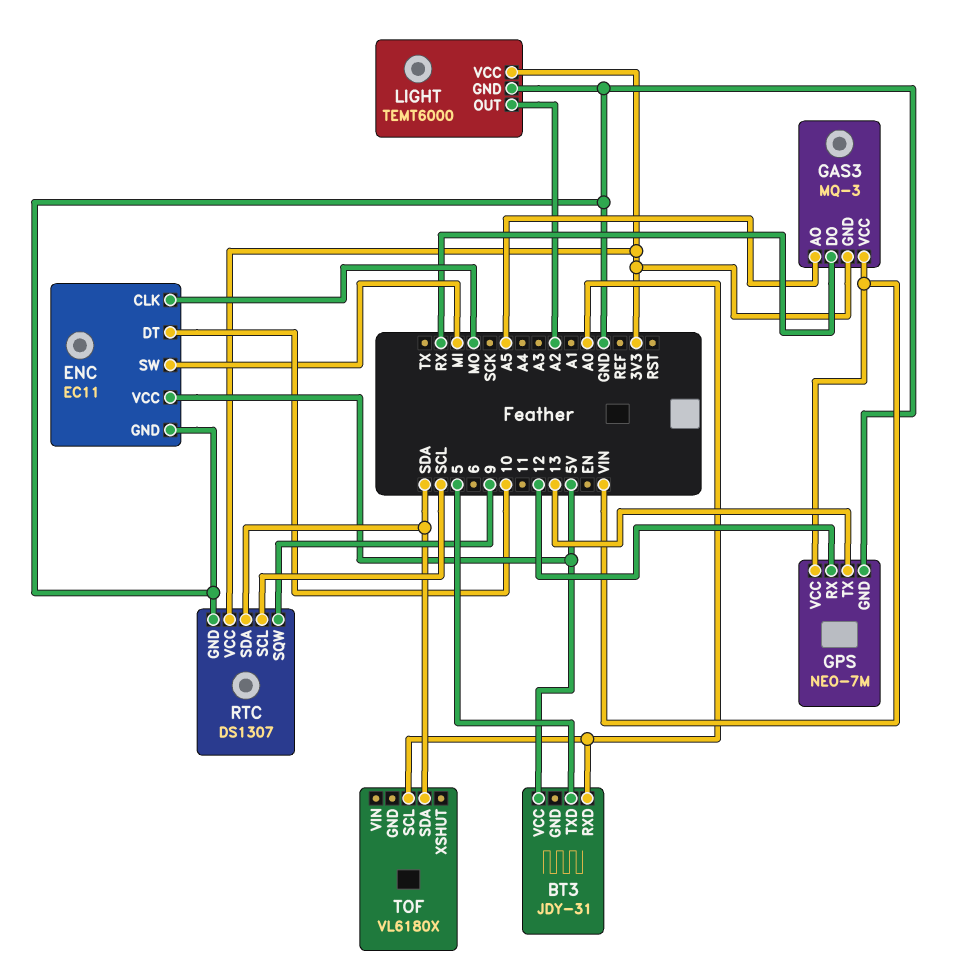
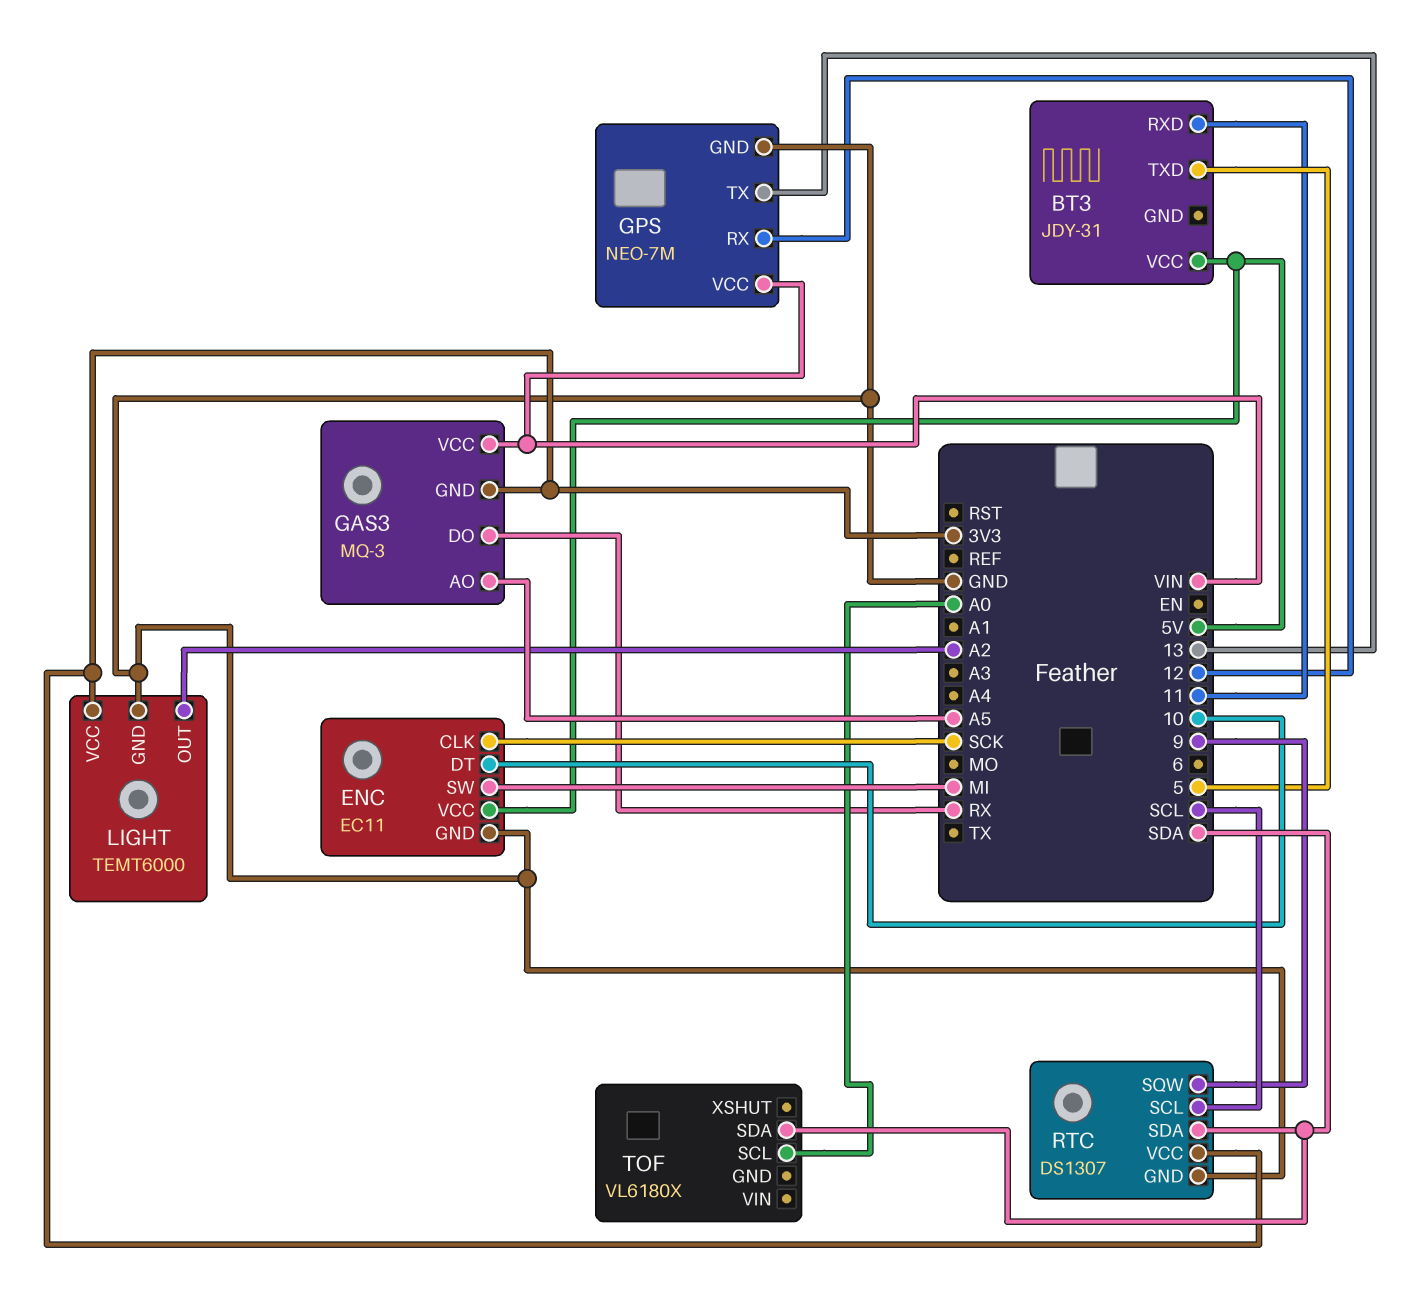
BT3 pin RXD: A0 -> 11
ENC pin CLK: MO -> SCK

